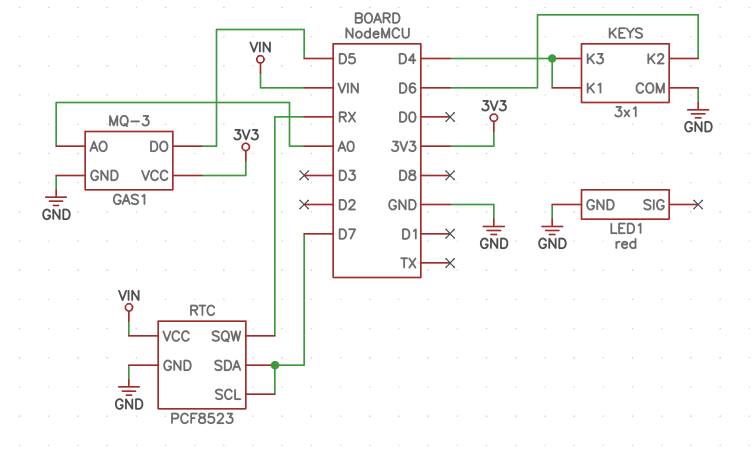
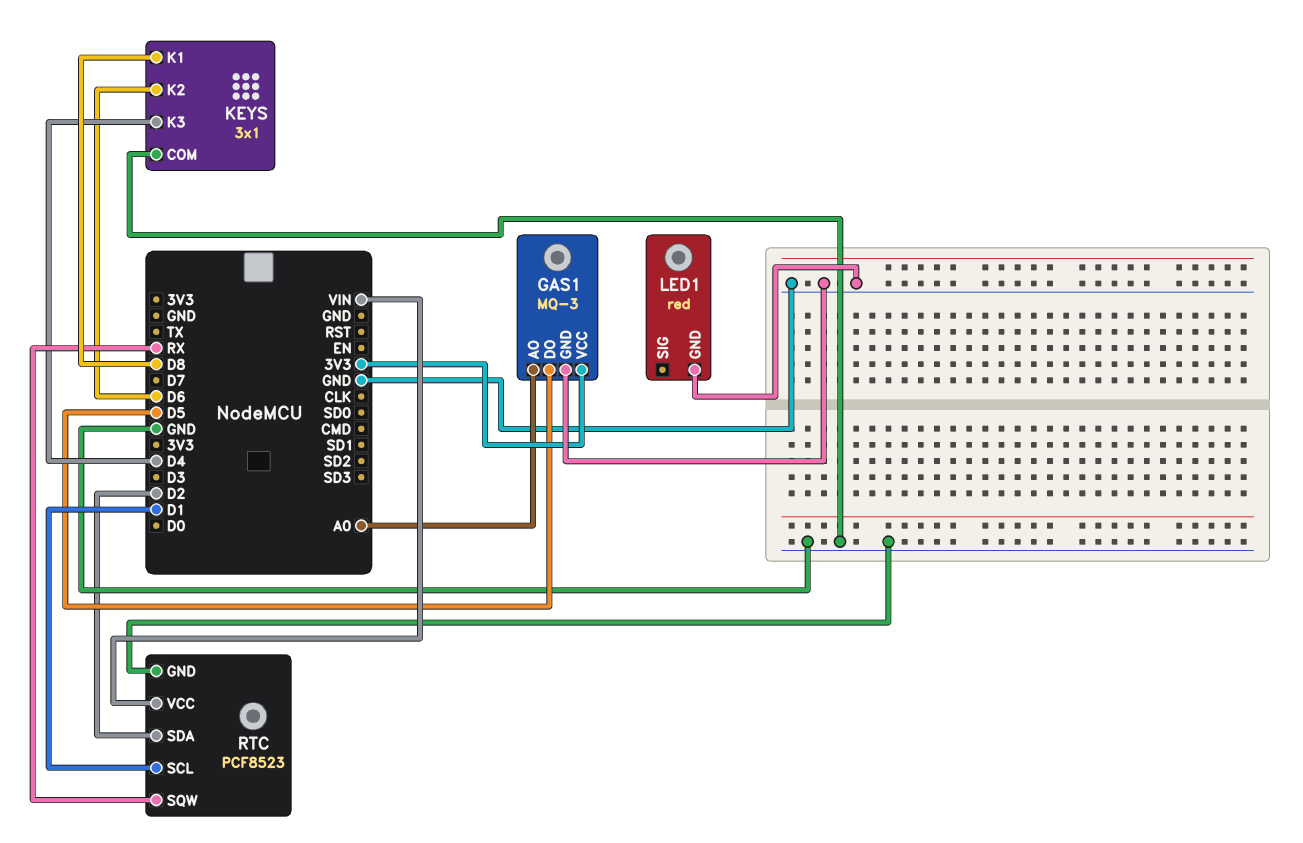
KEYS pin K1: D4 -> D8
RTC pin SCL: D7 -> D1
RTC pin SDA: D7 -> D2

